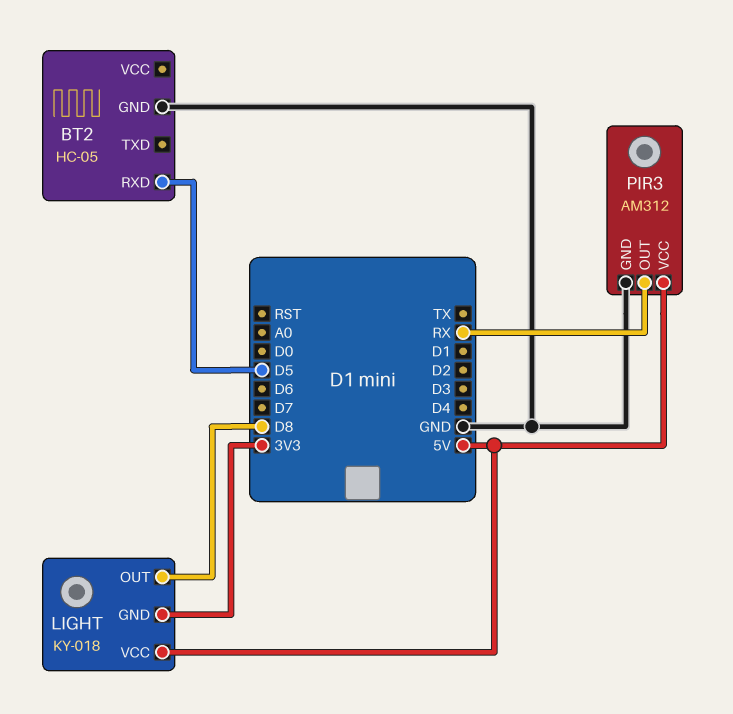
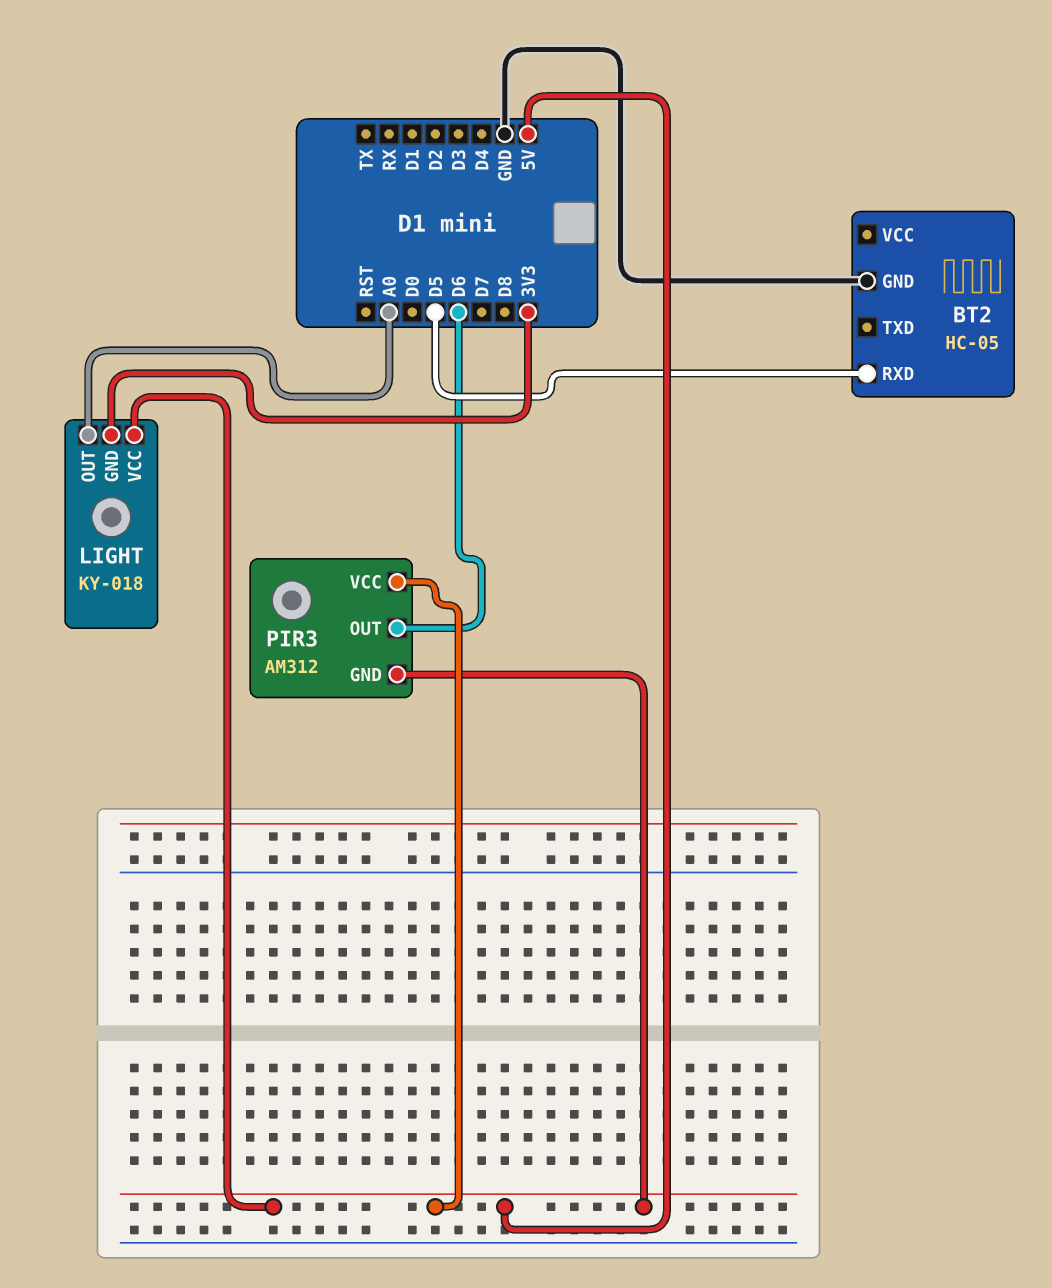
LIGHT pin OUT: D8 -> A0
PIR3 pin GND: GND -> 5V
PIR3 pin OUT: RX -> D6

